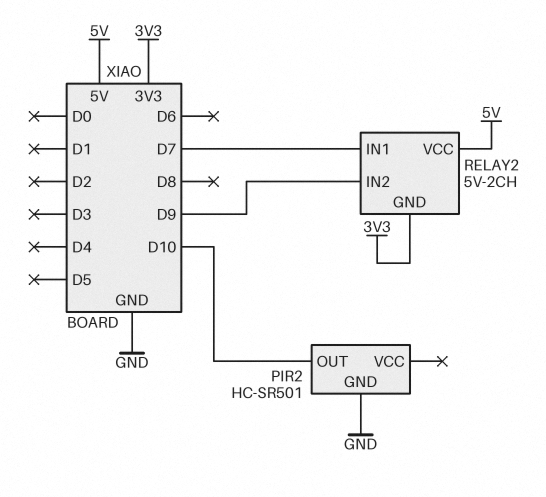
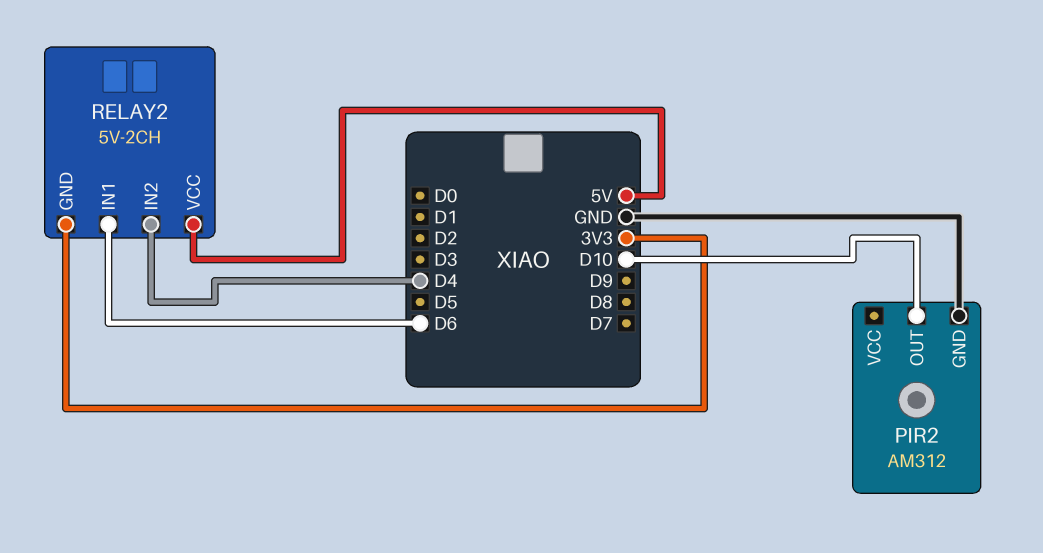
PIR2: HC-SR501 -> AM312
RELAY2 pin IN1: D7 -> D6
RELAY2 pin IN2: D9 -> D4

